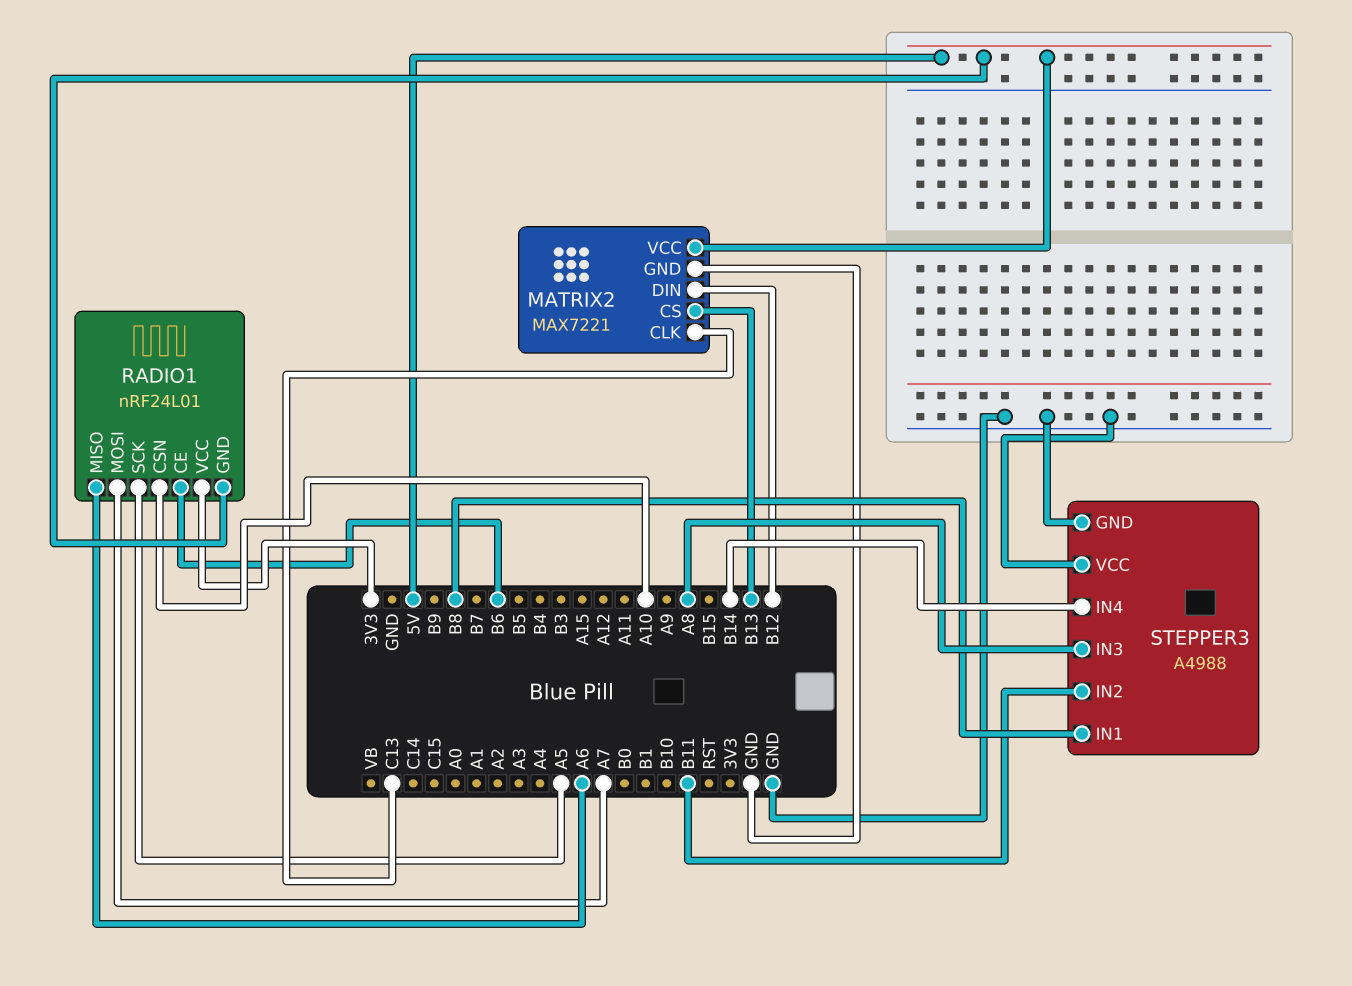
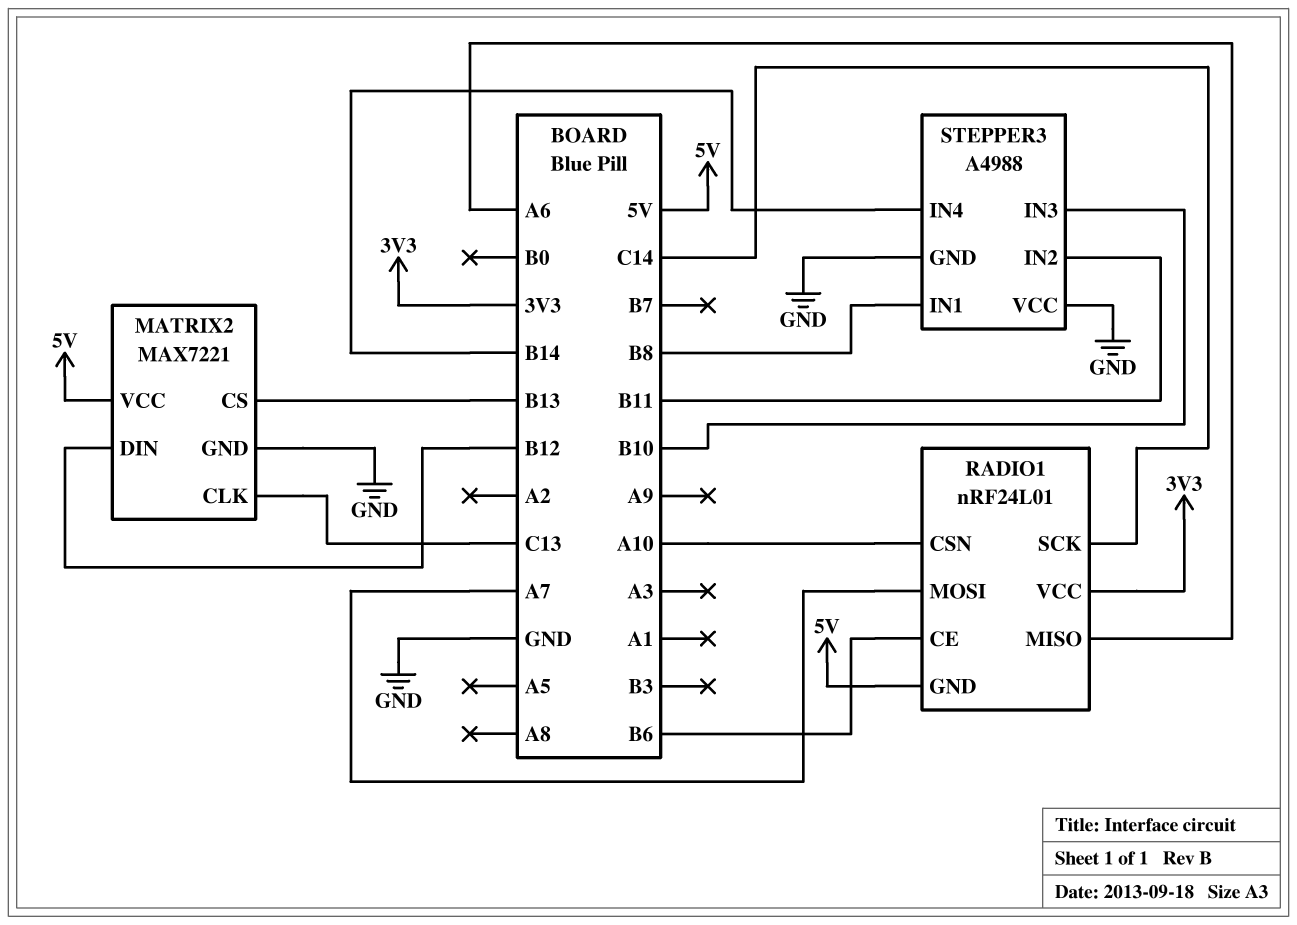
RADIO1 pin SCK: A5 -> C14
STEPPER3 pin IN3: A8 -> B10

